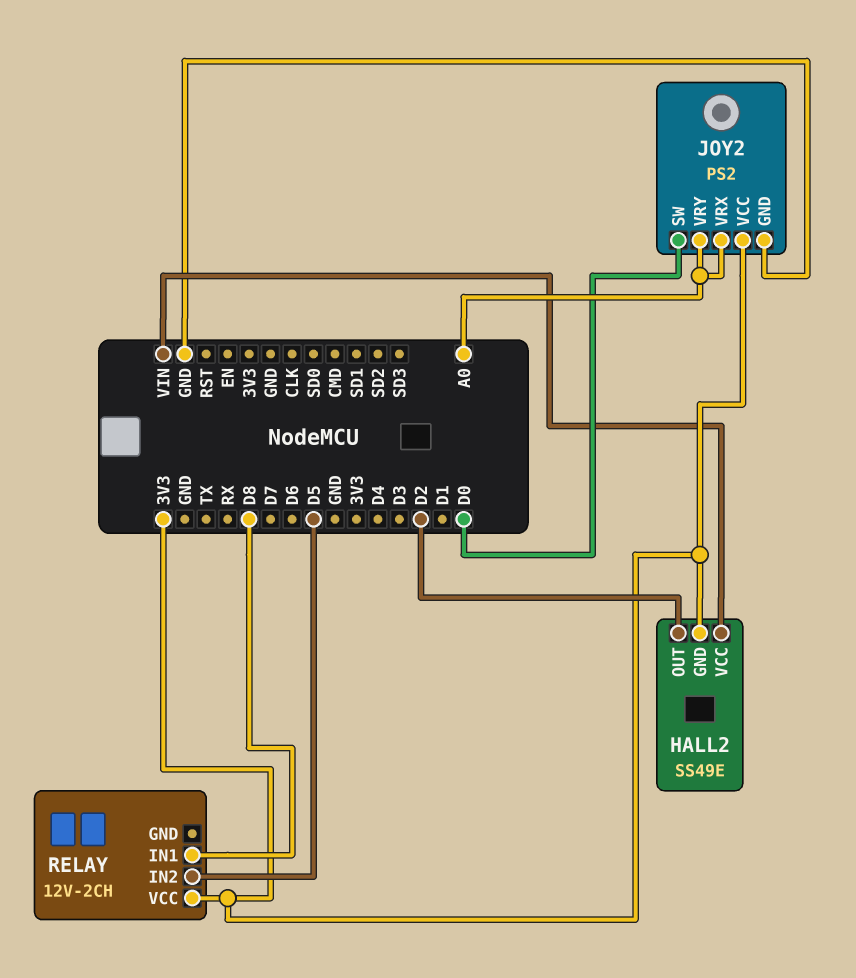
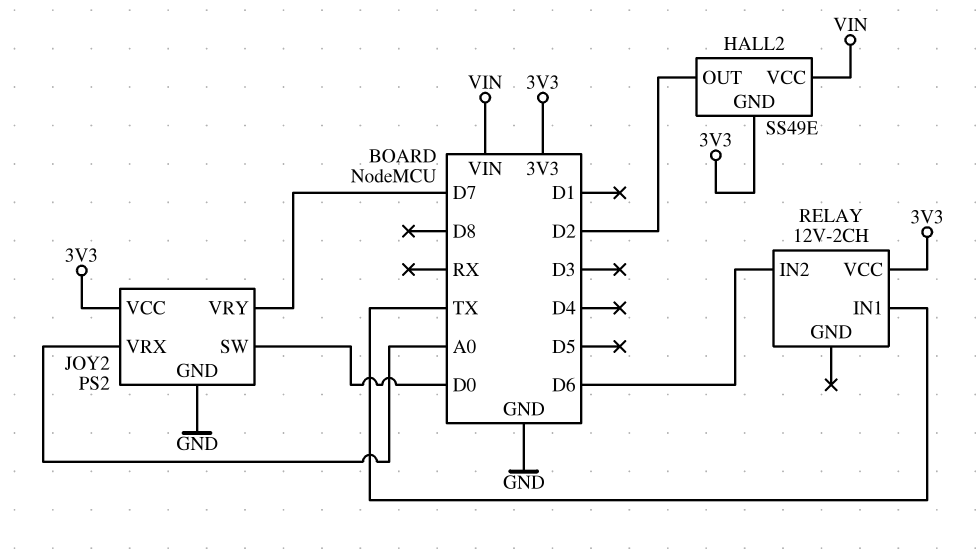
JOY2 pin VRY: A0 -> D7
RELAY pin IN1: D8 -> TX
RELAY pin IN2: D5 -> D6

